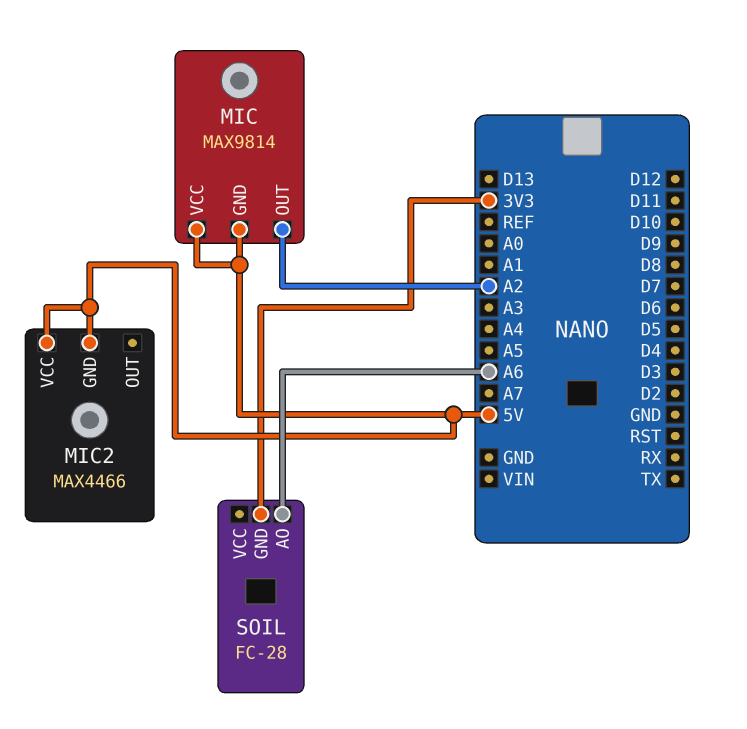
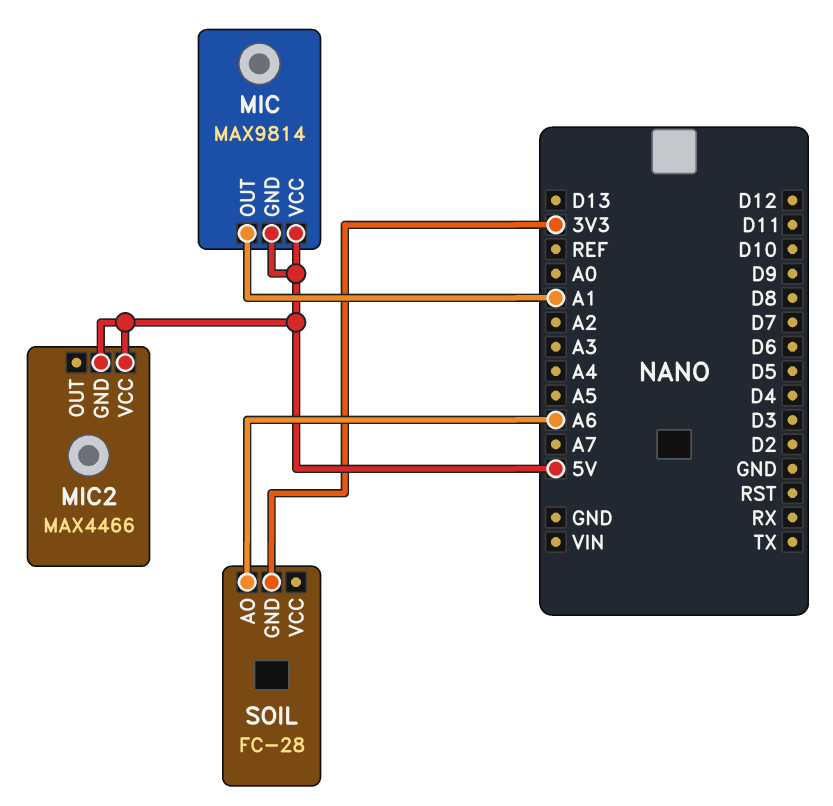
MIC pin OUT: A2 -> A1

